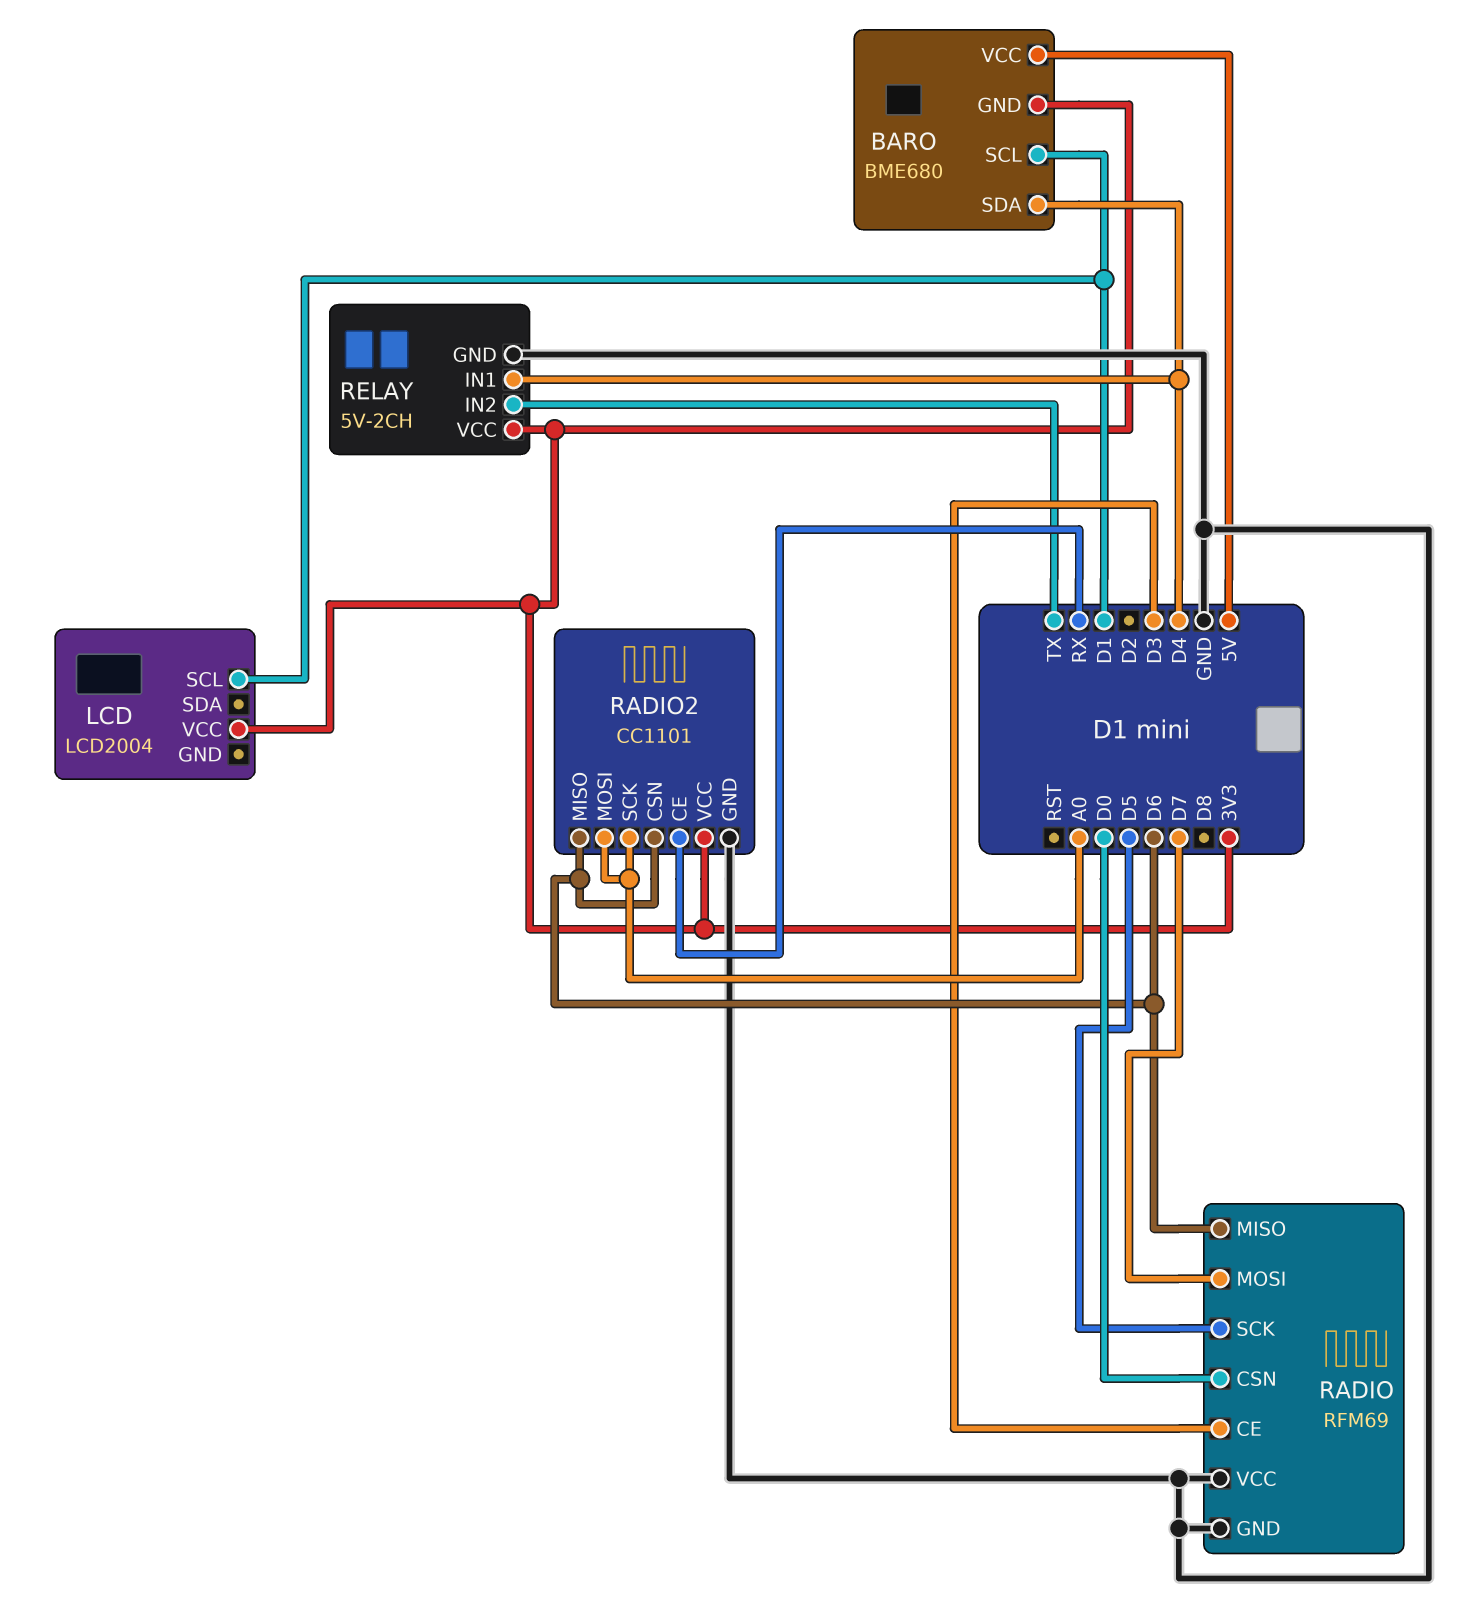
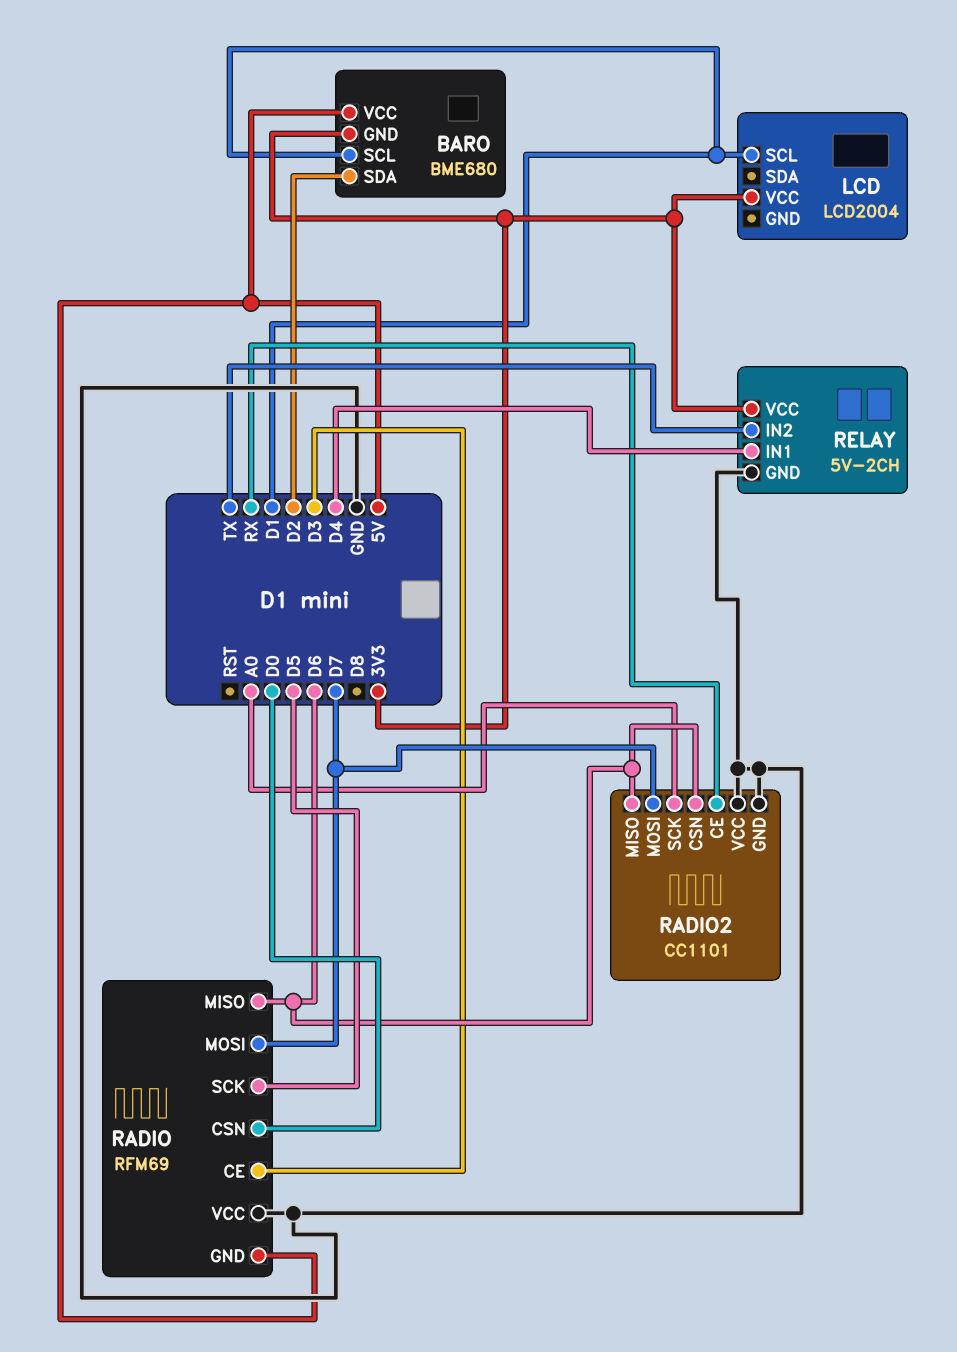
BARO pin SDA: D4 -> D2
RADIO pin GND: GND -> 5V
RADIO2 pin MOSI: A0 -> D7
RADIO2 pin VCC: 3V3 -> GND

